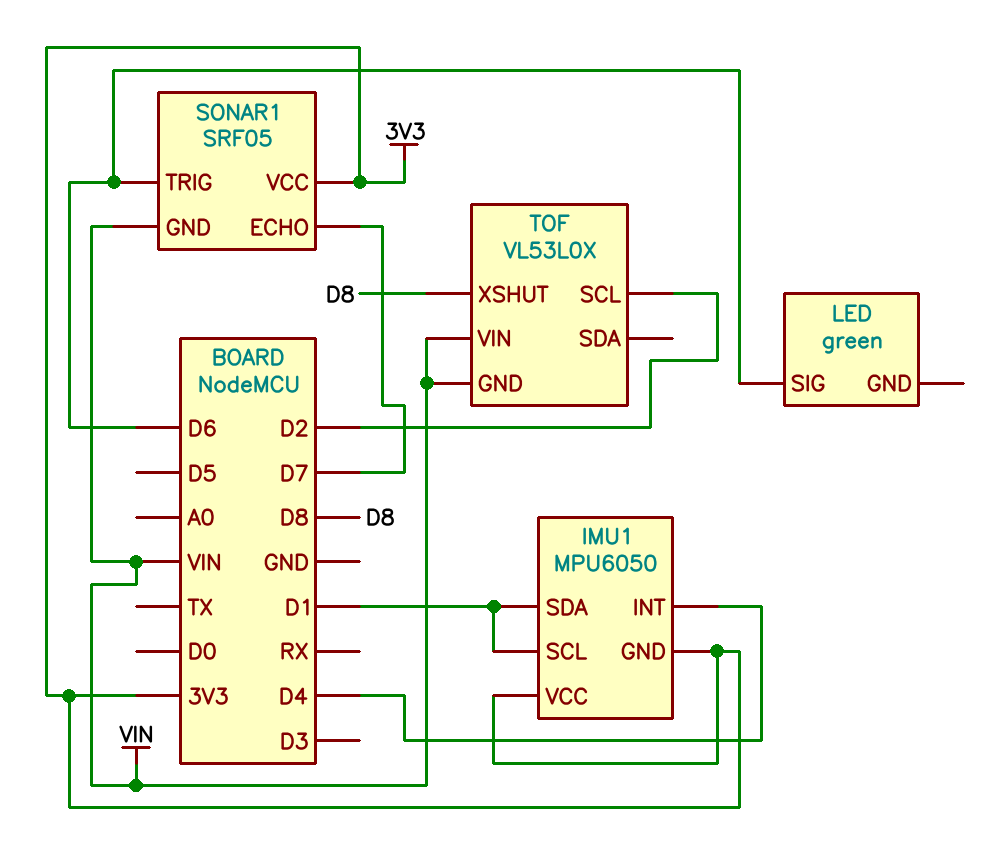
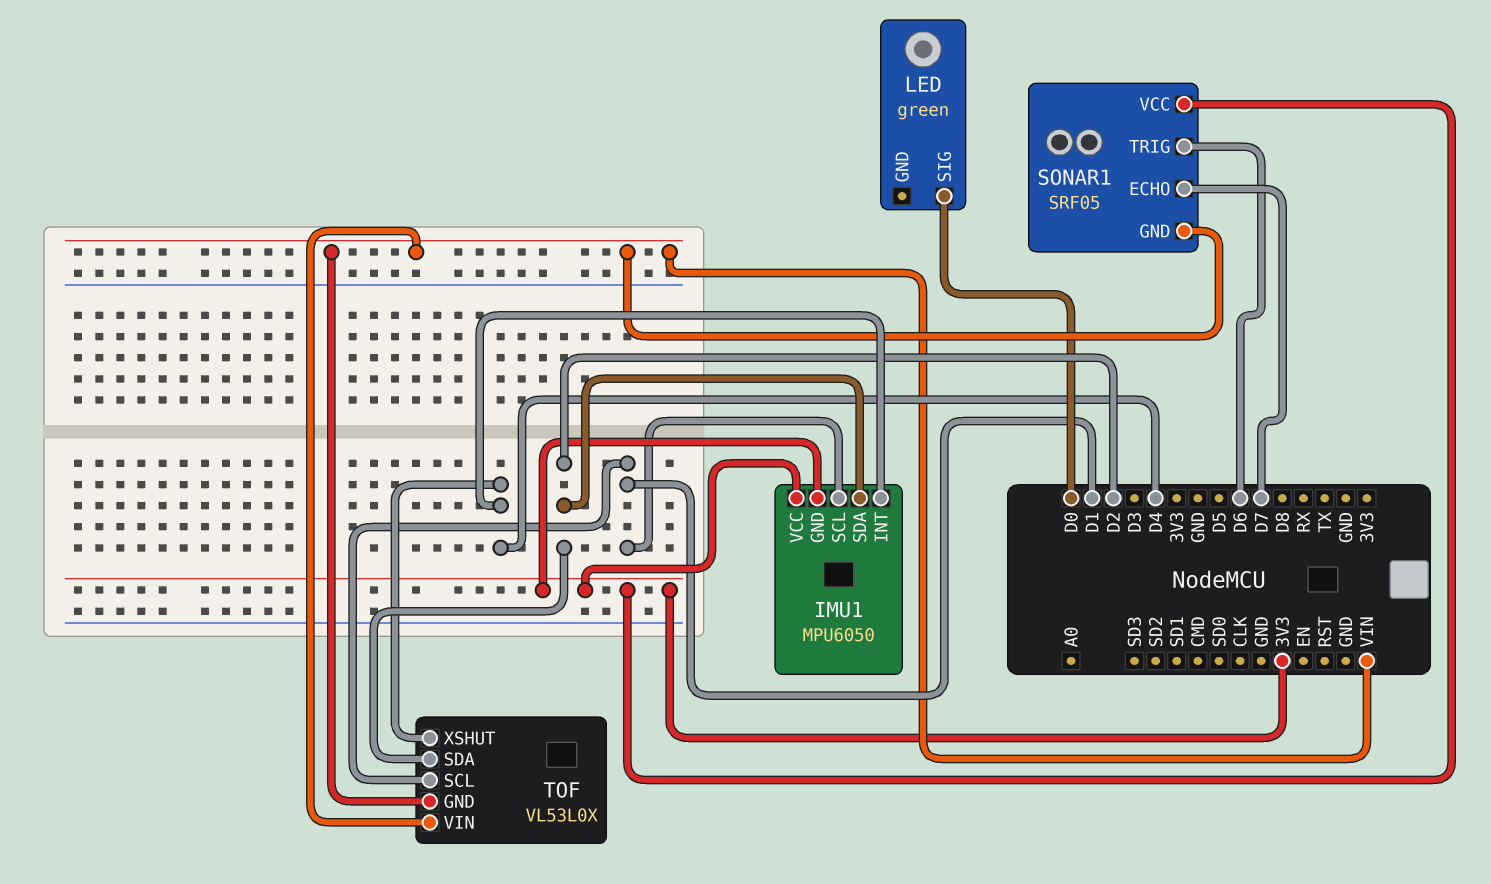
IMU1 pin SDA: D1 -> D2
LED pin SIG: D6 -> D0
TOF pin SCL: D2 -> D1
TOF pin SDA: none -> D2
TOF pin XSHUT: D8 -> D4

